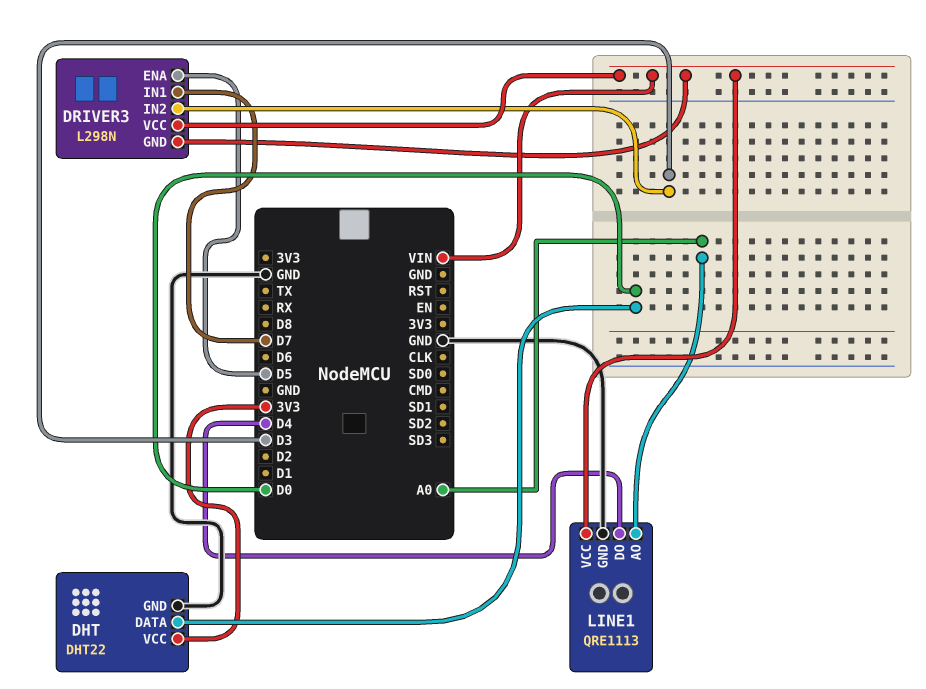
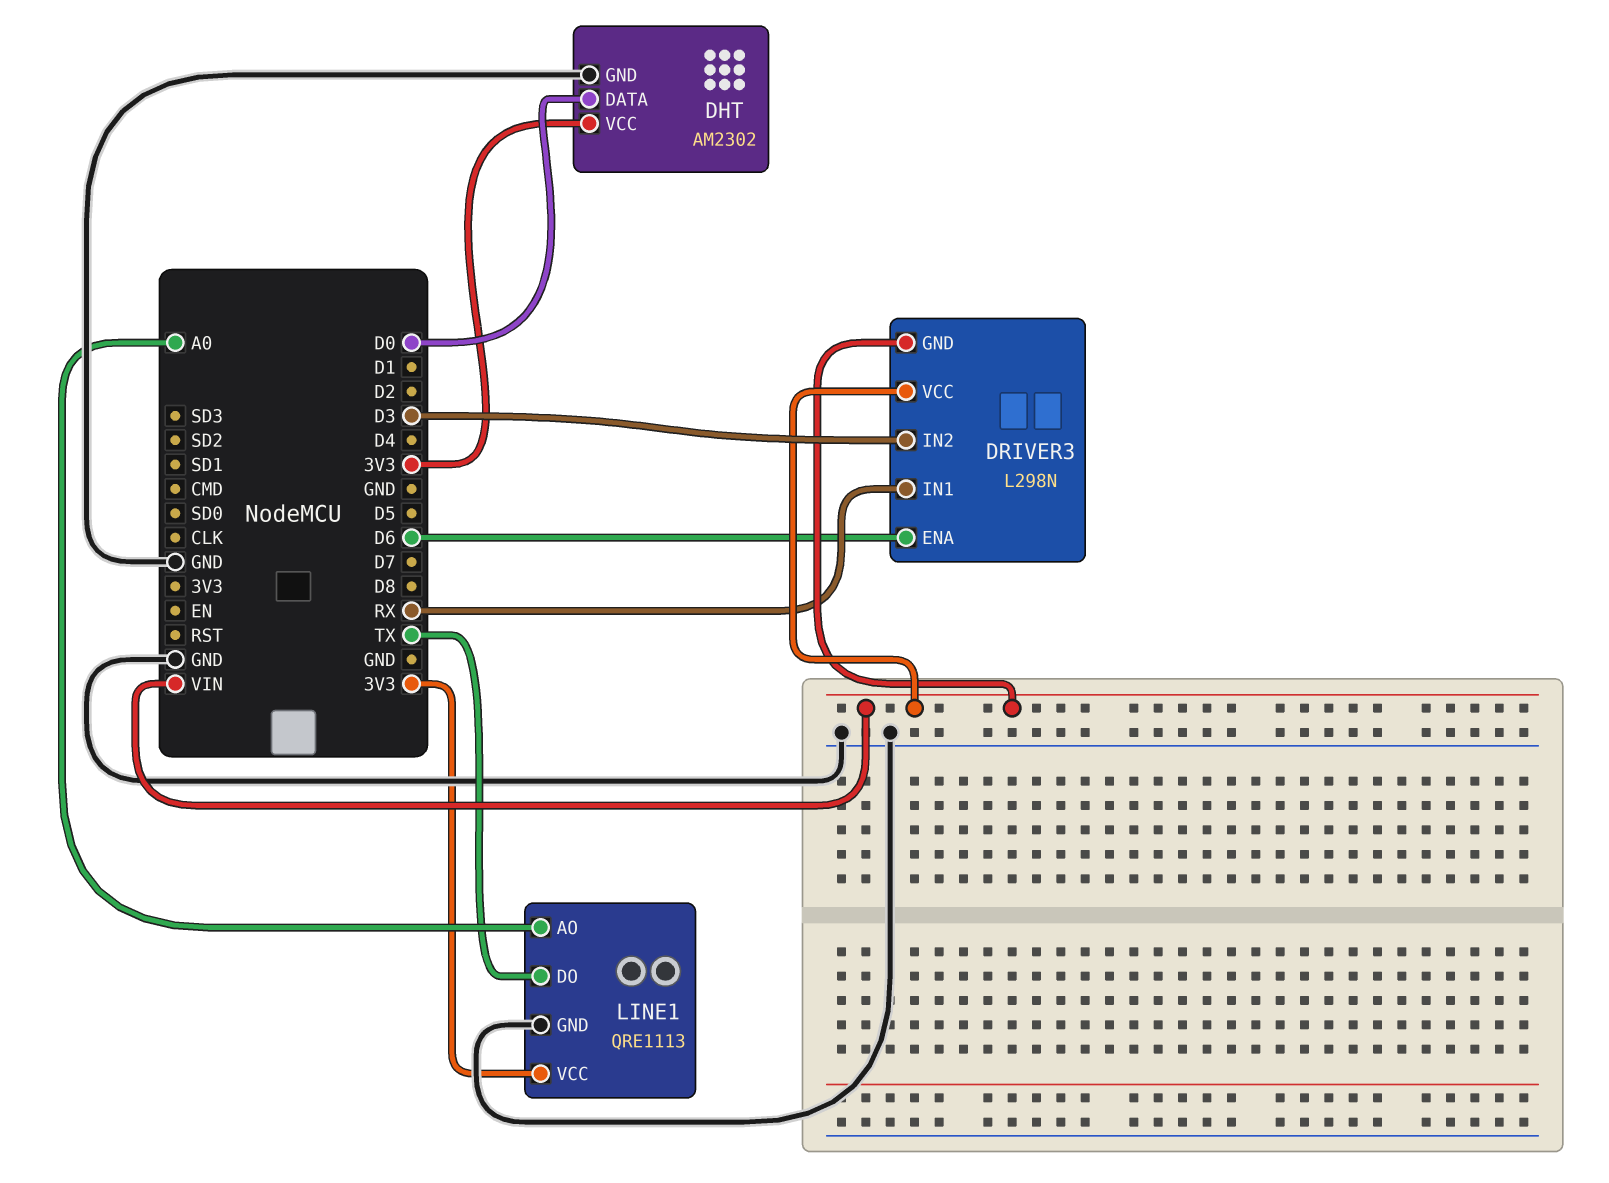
DHT: DHT22 -> AM2302
DRIVER3 pin ENA: D5 -> D6
DRIVER3 pin IN1: D7 -> RX
LINE1 pin DO: D4 -> TX
LINE1 pin VCC: VIN -> 3V3

